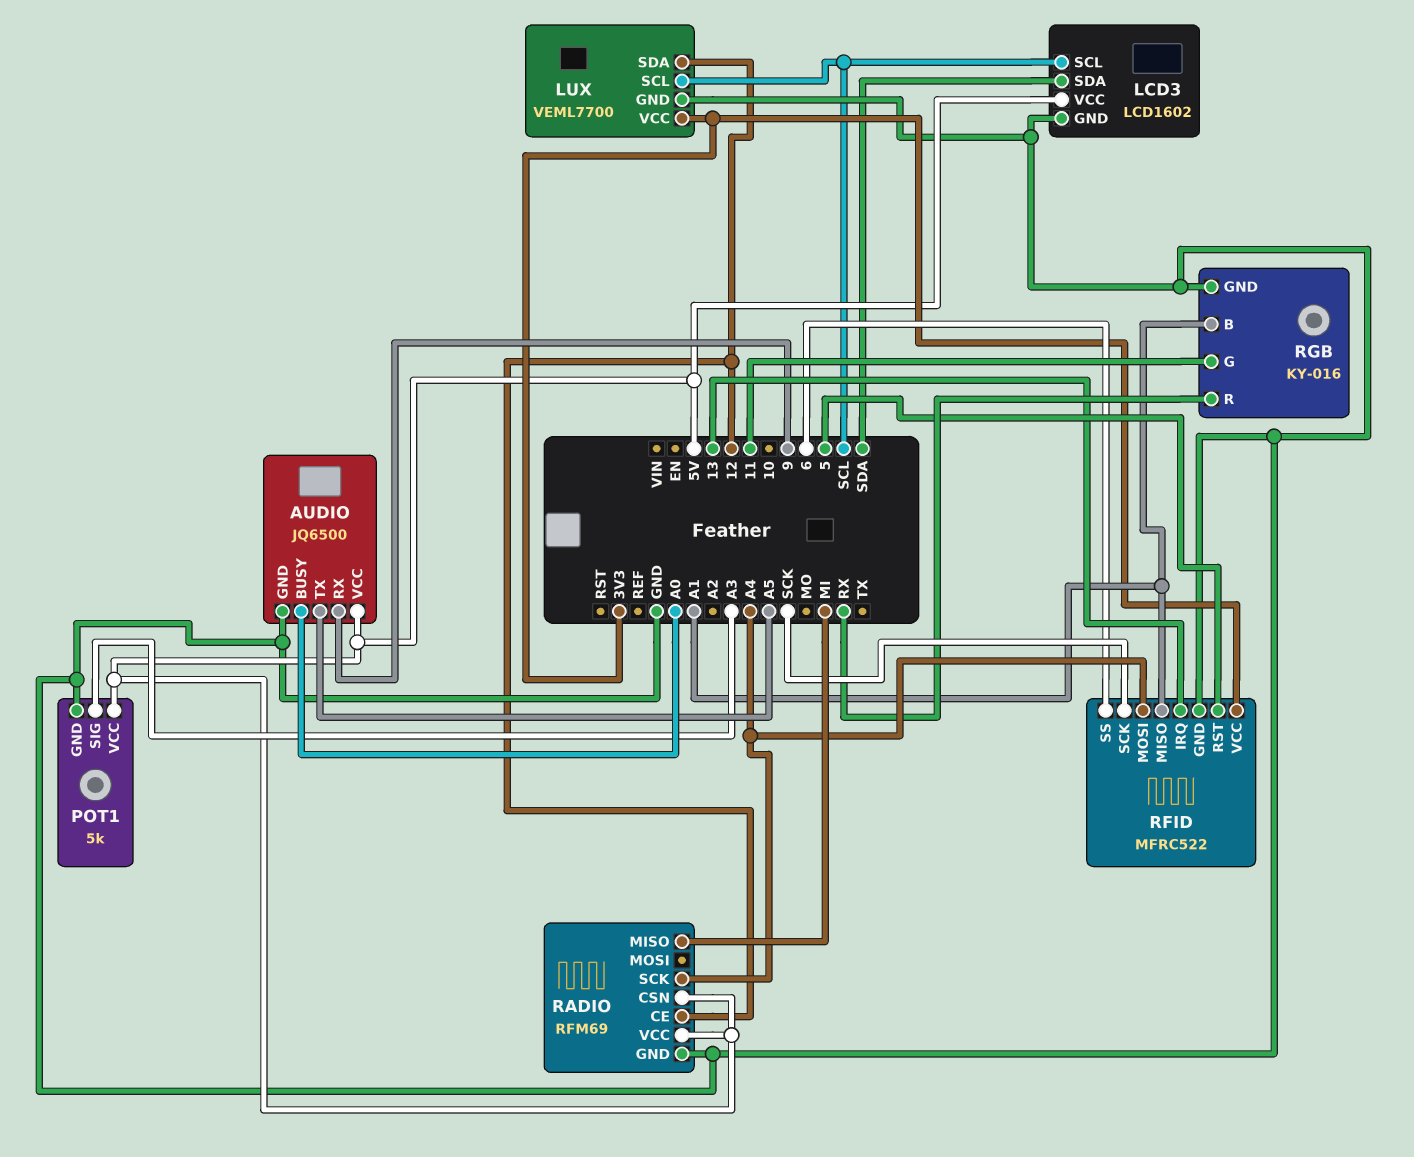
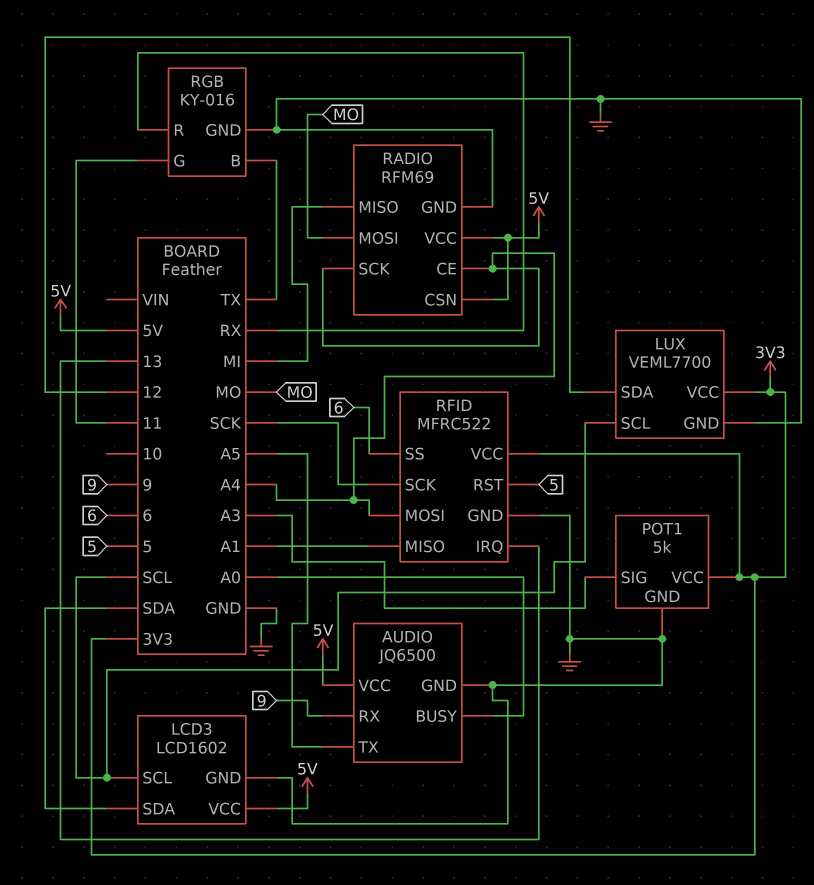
POT1 pin VCC: 5V -> 3V3
RADIO pin CE: 12 -> A4
RADIO pin MOSI: none -> MO
RGB pin B: A1 -> TX

